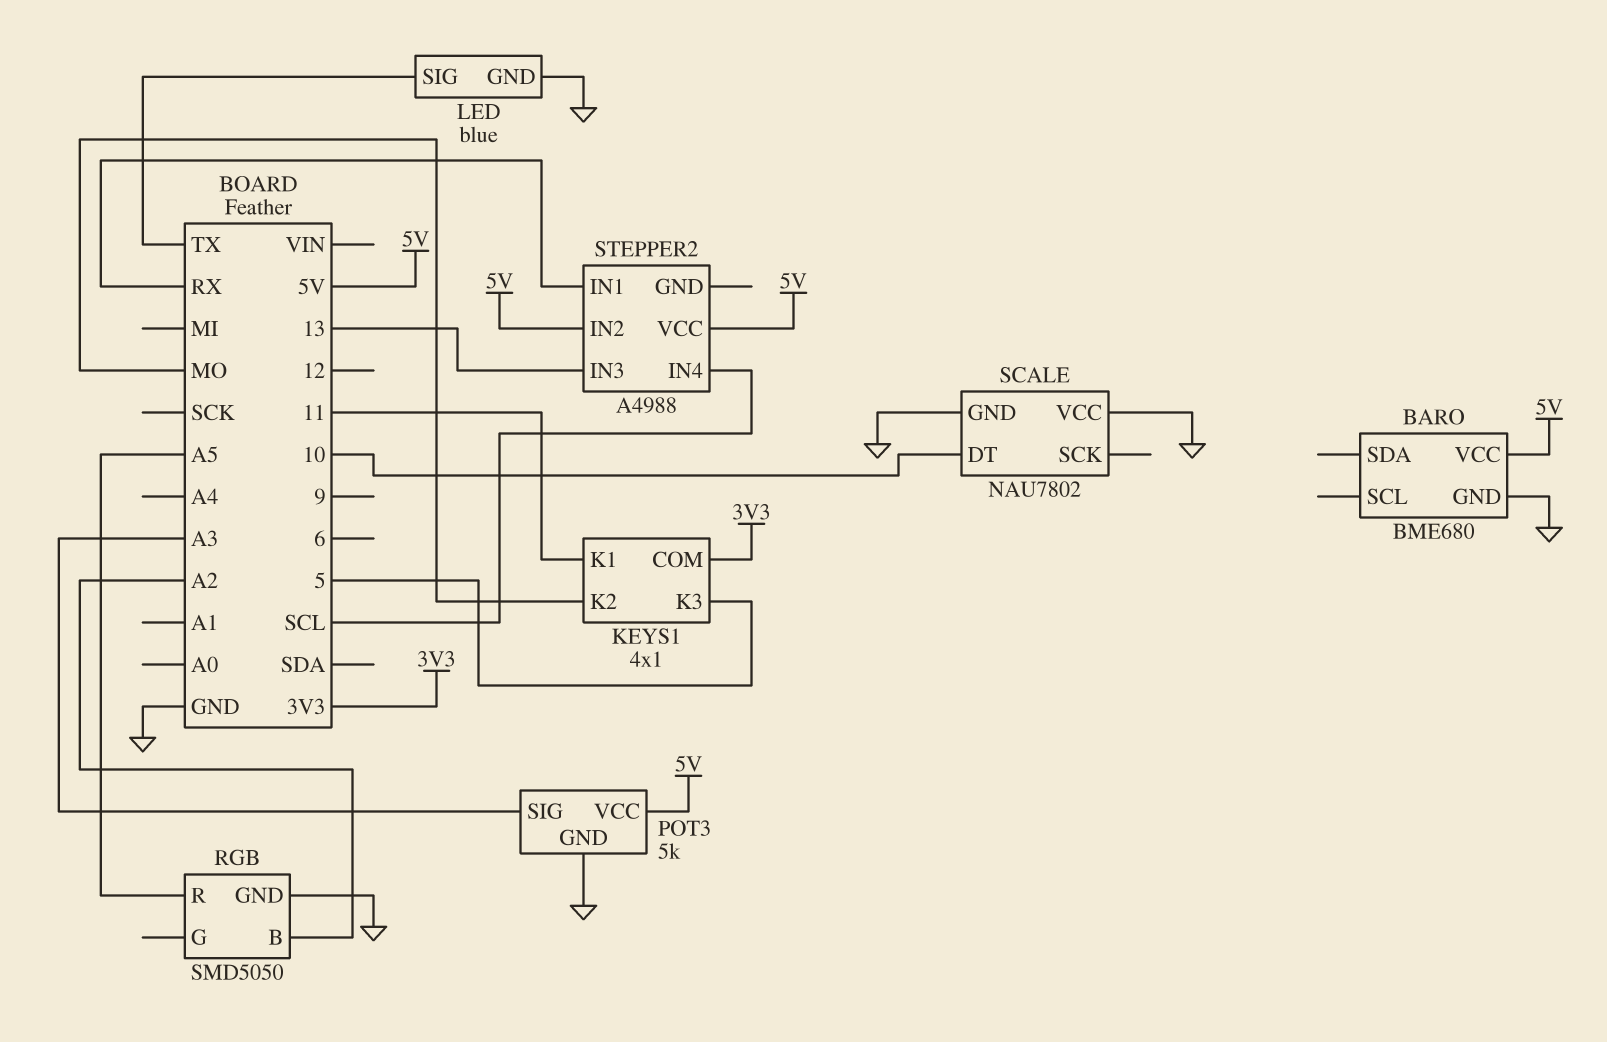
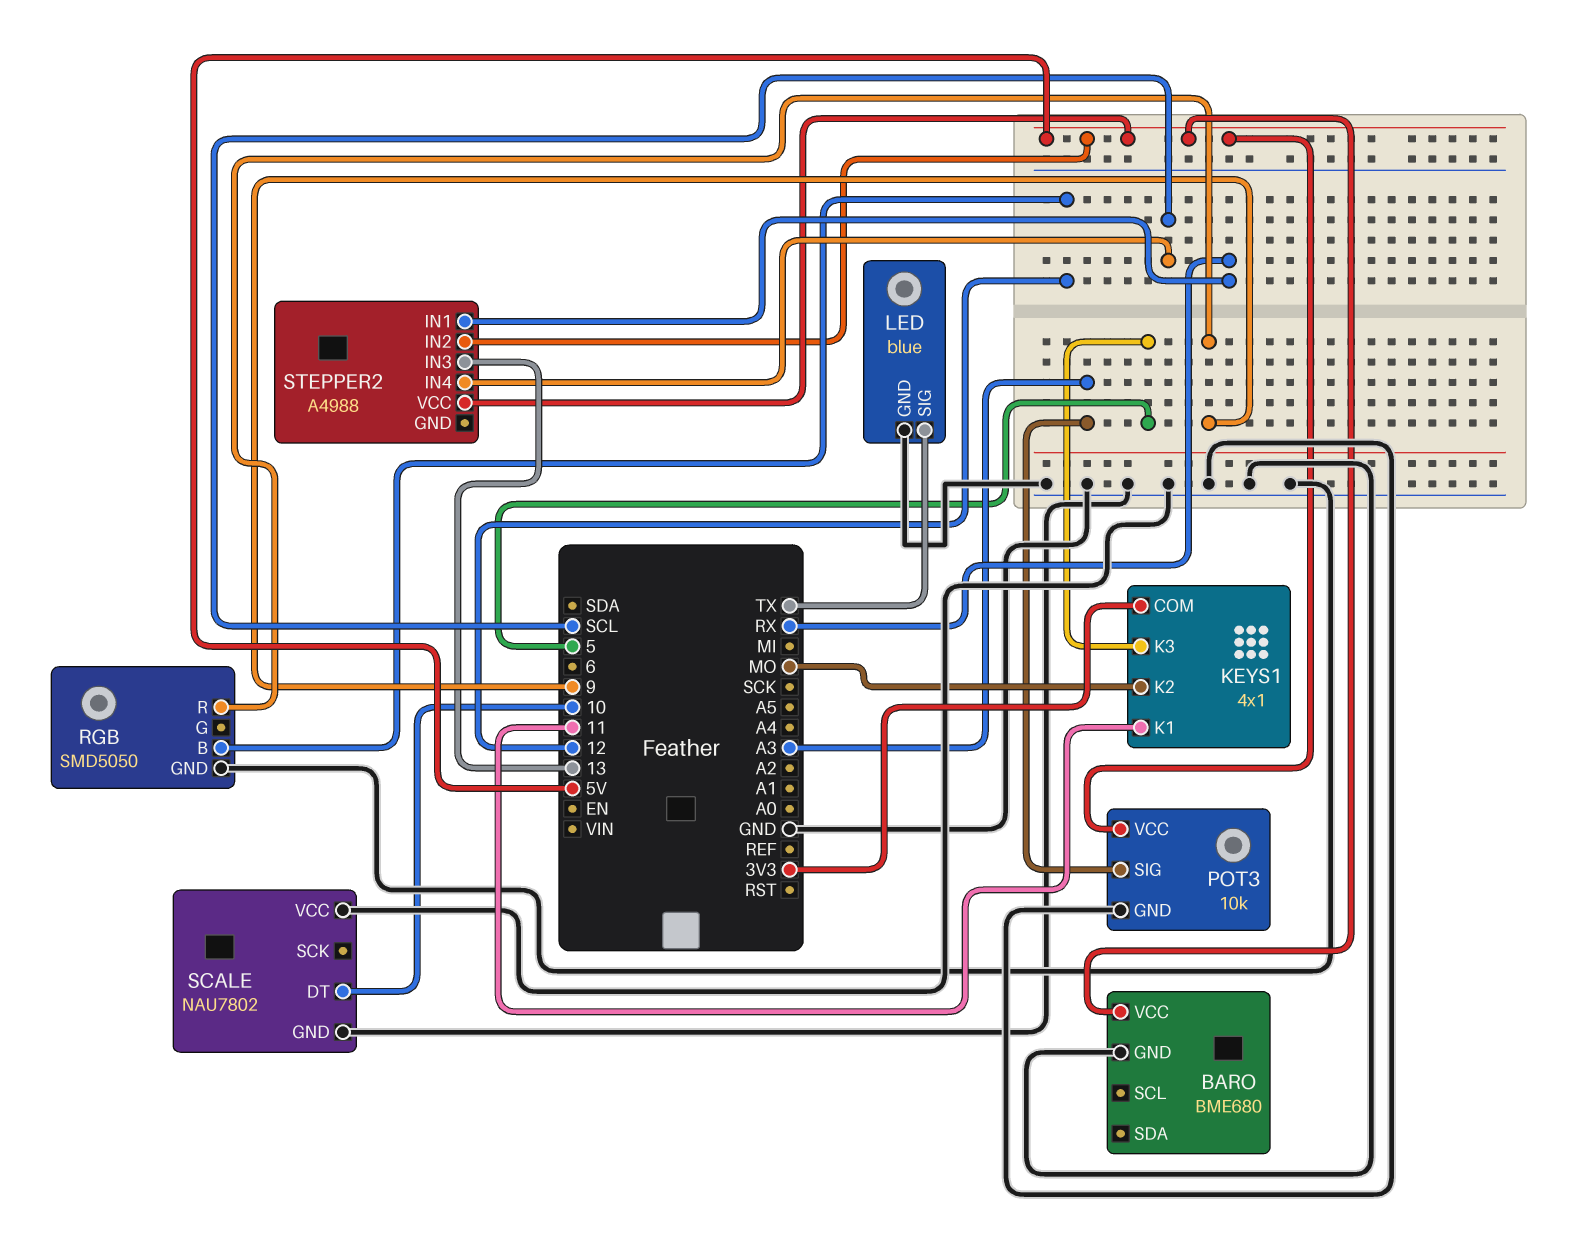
POT3: 5k -> 10k
RGB pin B: A2 -> 12
RGB pin R: A5 -> 9

